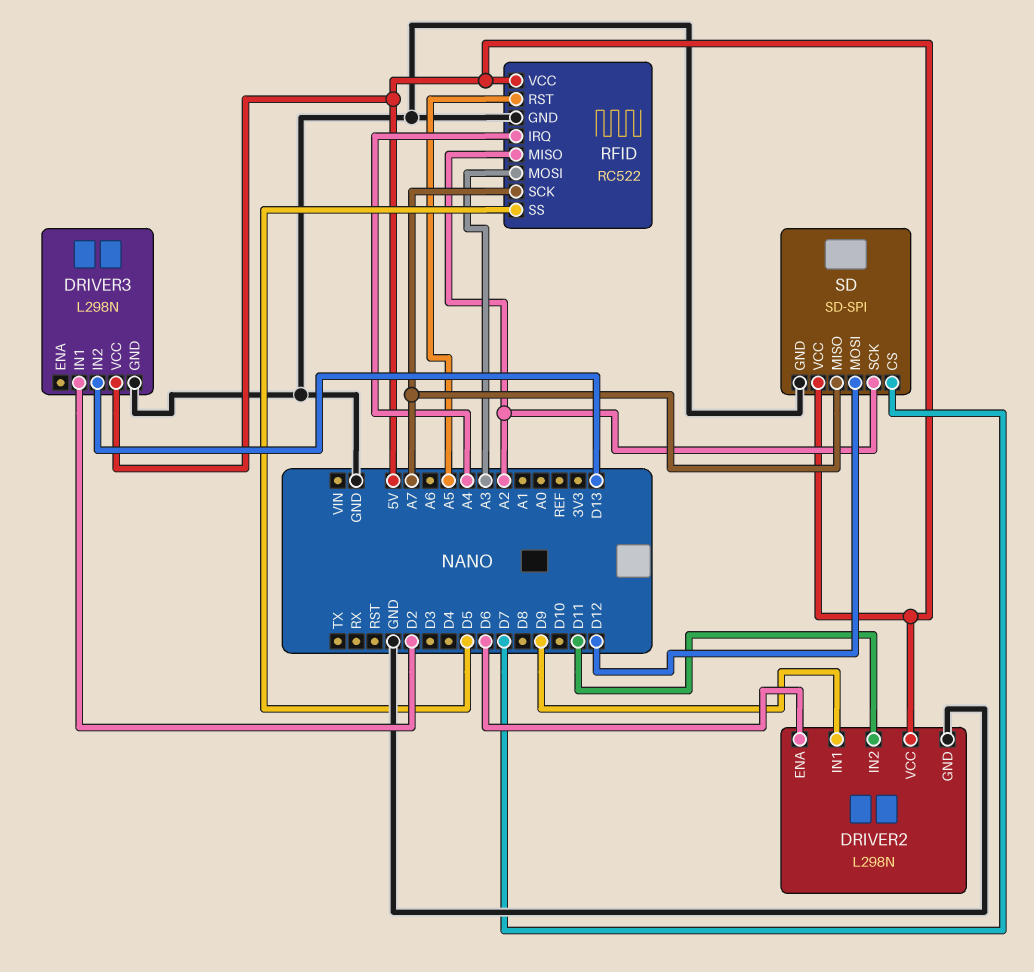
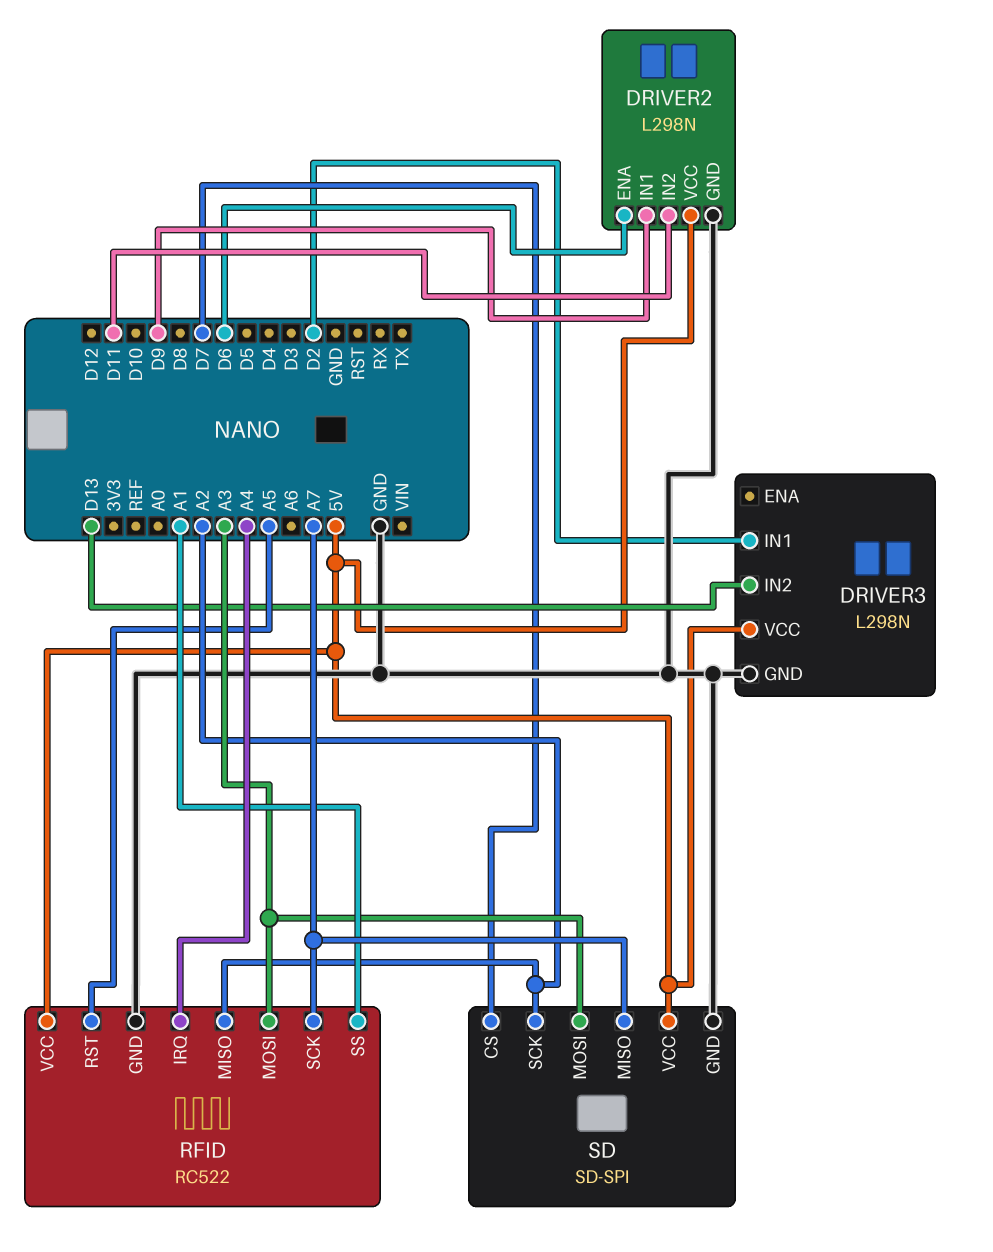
RFID pin SS: D5 -> A1
SD pin MOSI: D12 -> A3

